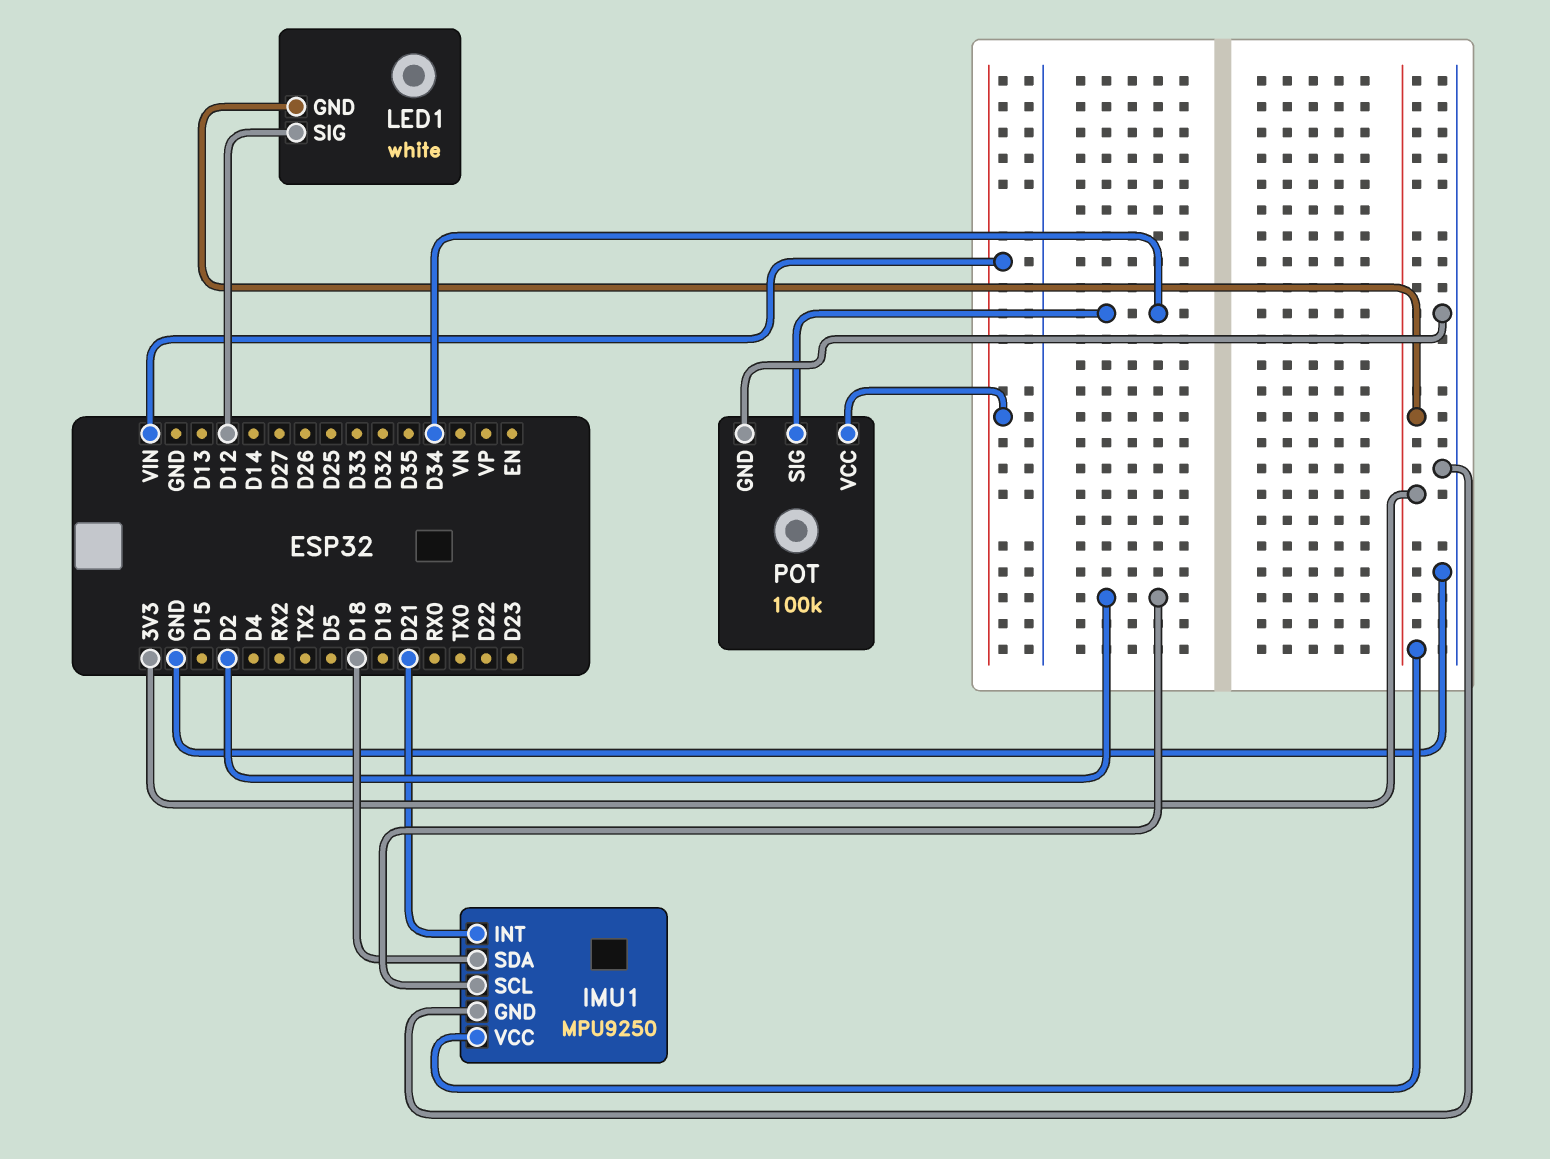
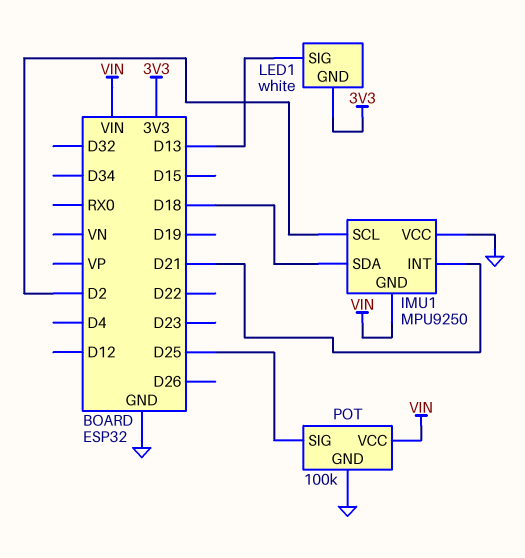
IMU1 pin GND: GND -> VIN
IMU1 pin VCC: 3V3 -> GND
LED1 pin SIG: D12 -> D13
POT pin SIG: D34 -> D25

